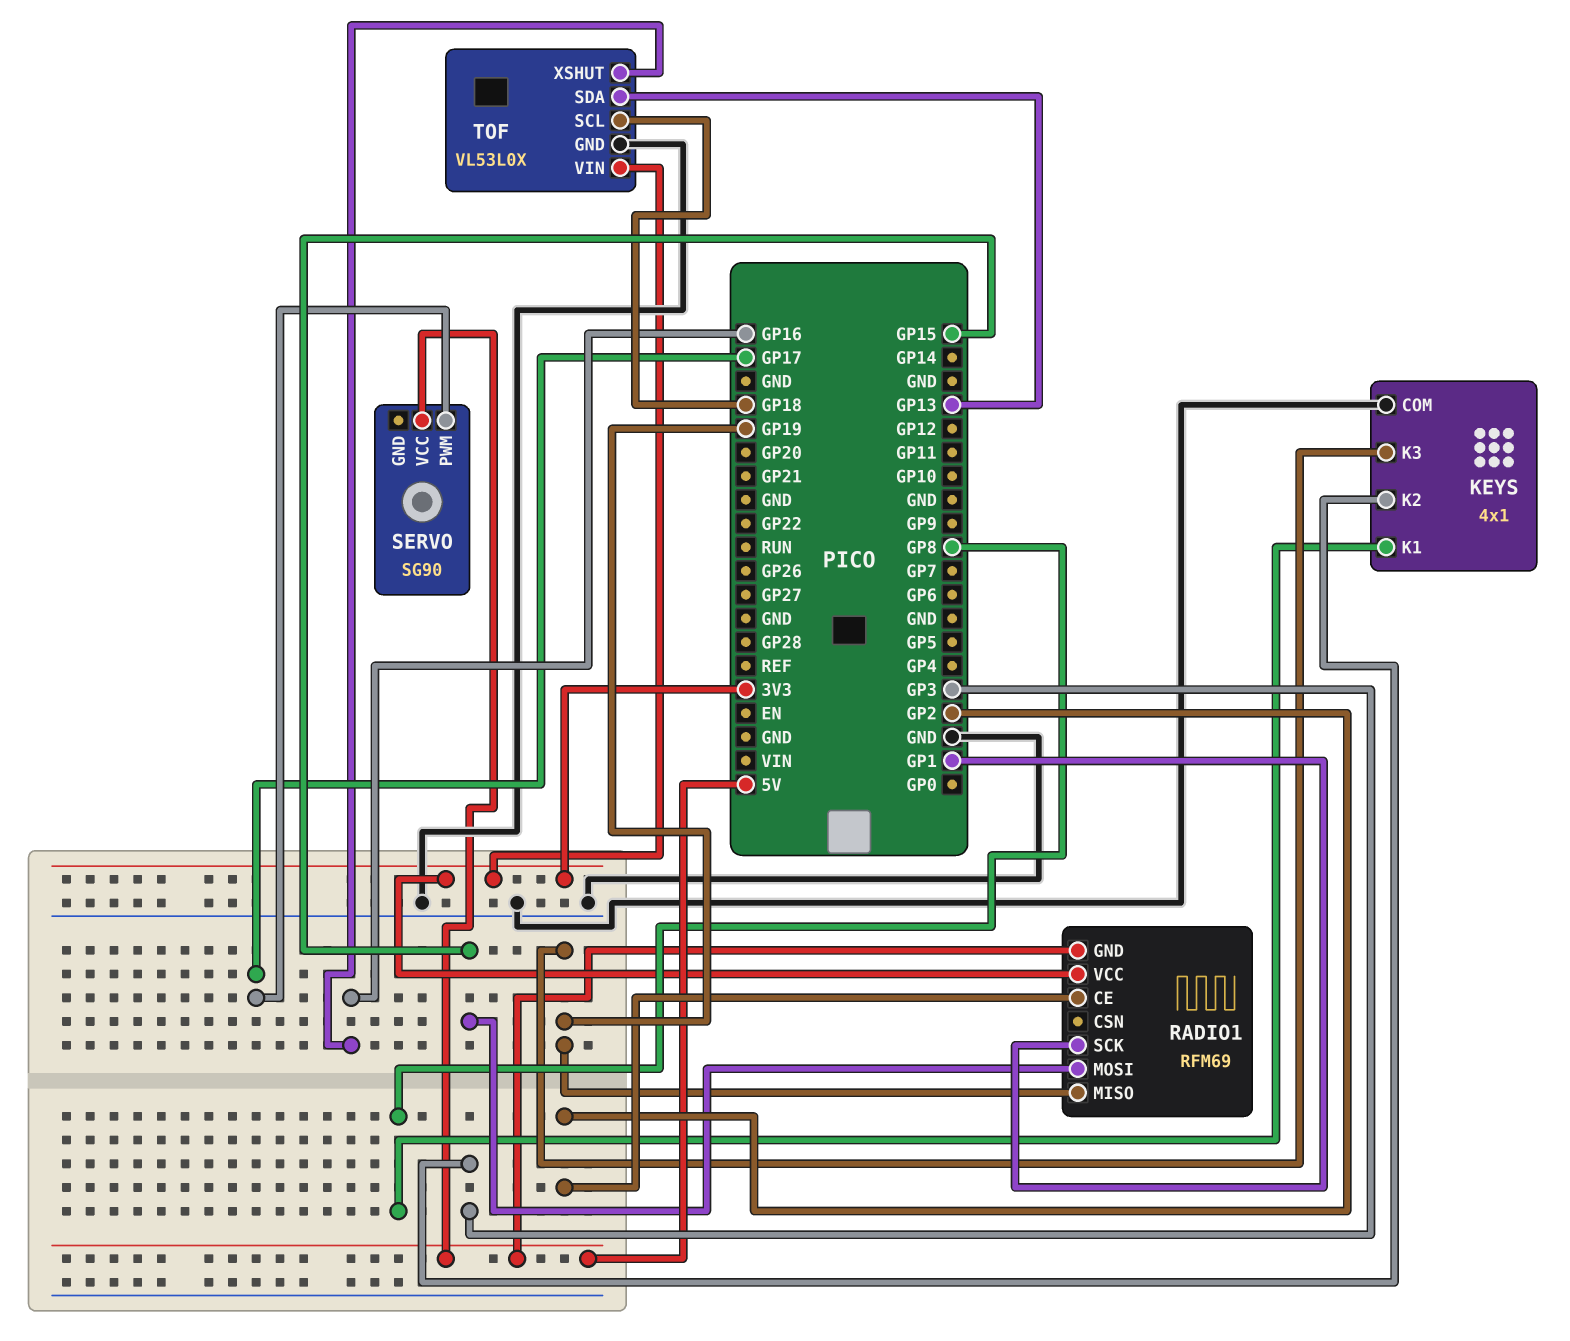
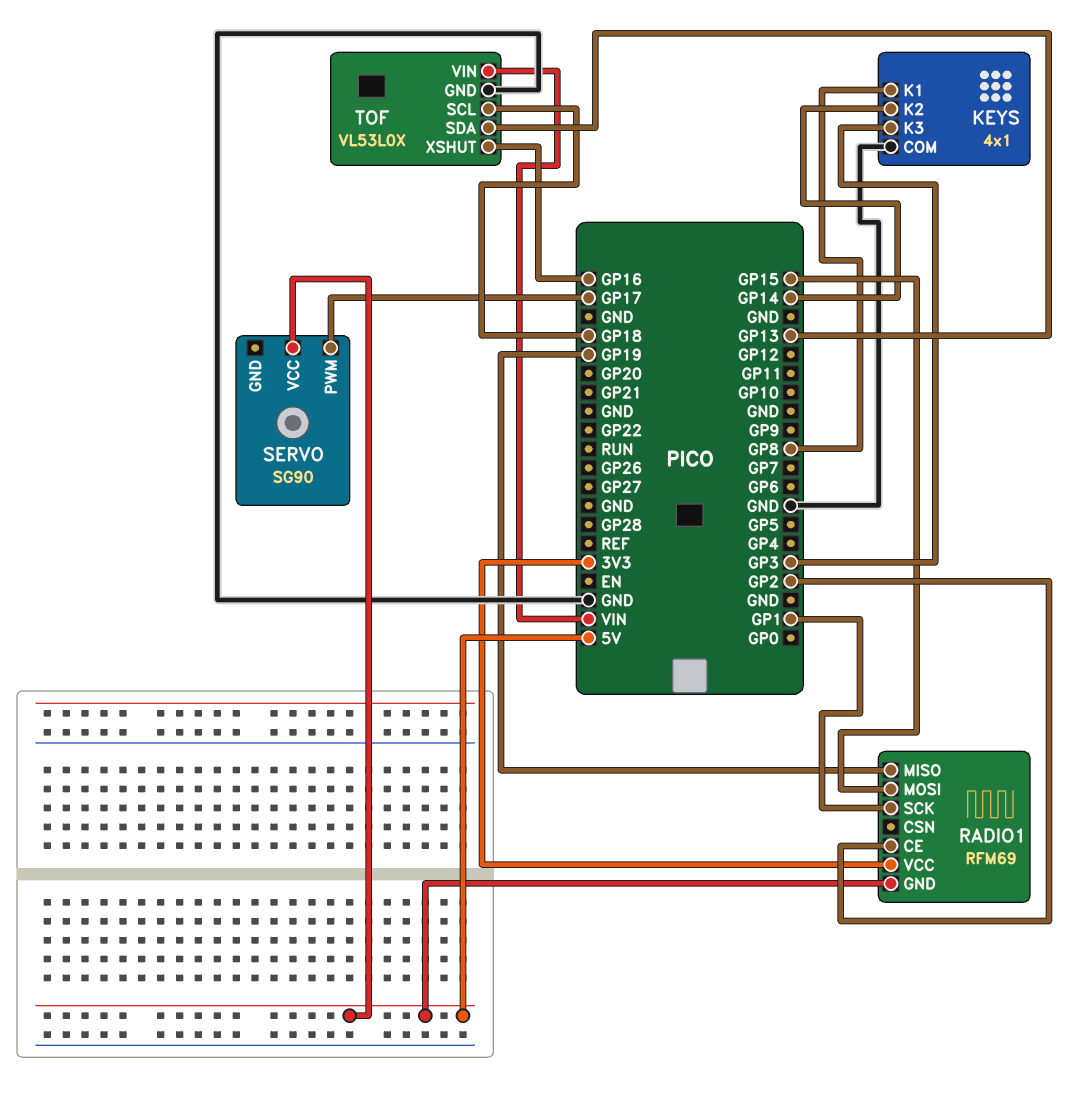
KEYS pin K2: GP3 -> GP14
KEYS pin K3: GP19 -> GP3
TOF pin VIN: 3V3 -> VIN

